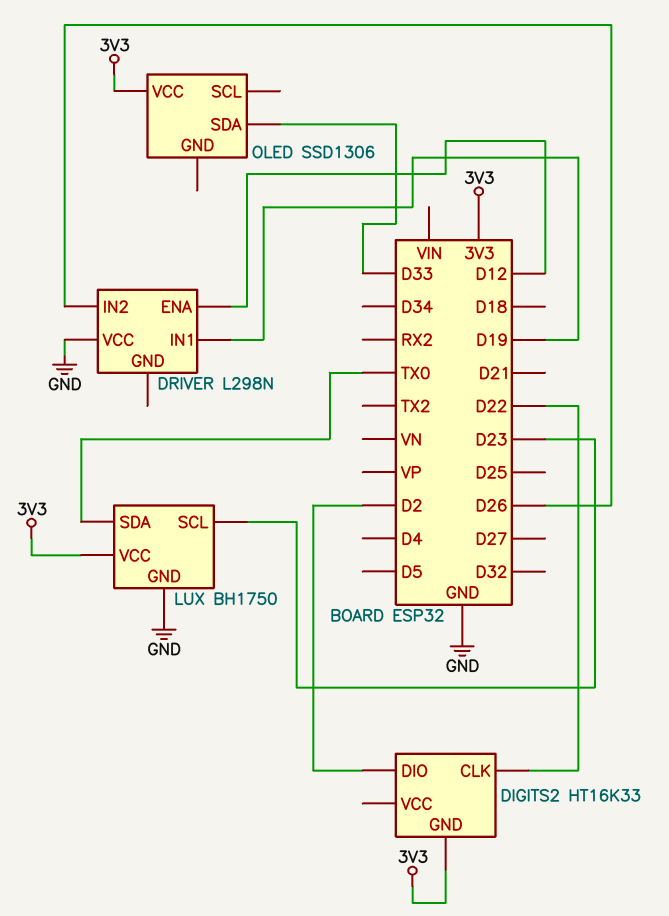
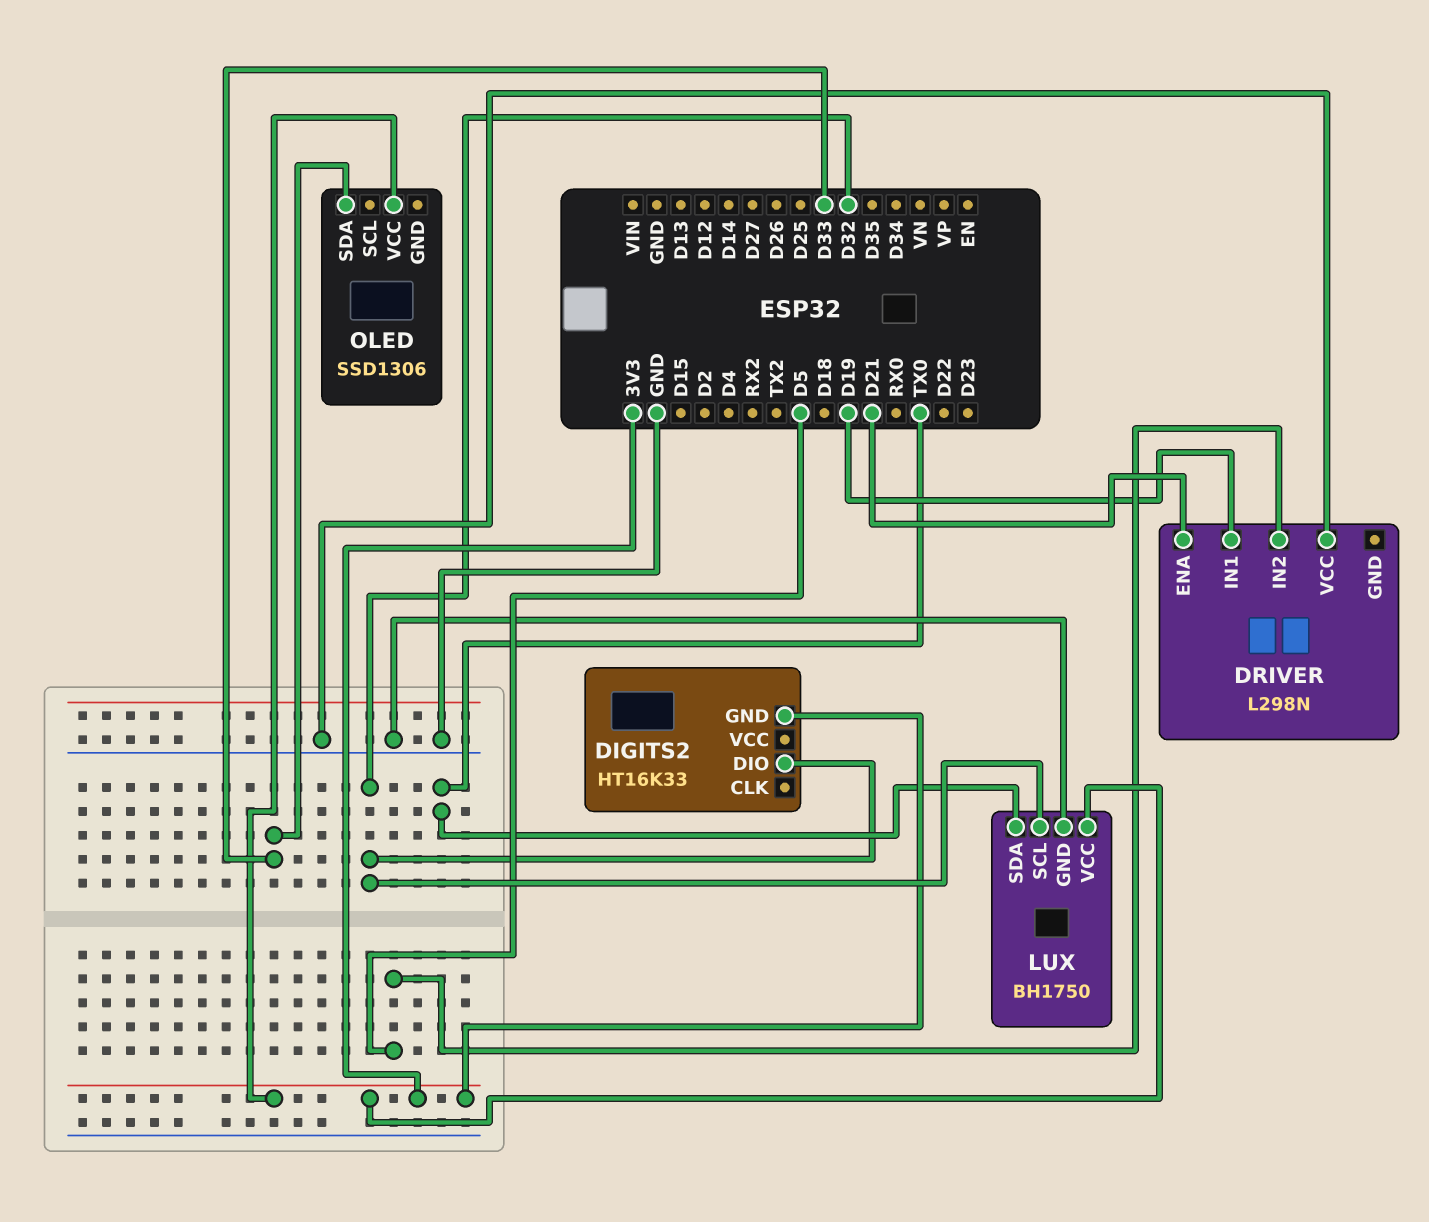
DIGITS2 pin CLK: D22 -> none
DIGITS2 pin DIO: D2 -> D32
DRIVER pin ENA: D12 -> D21
DRIVER pin IN2: D26 -> D5
LUX pin SCL: D23 -> D32

